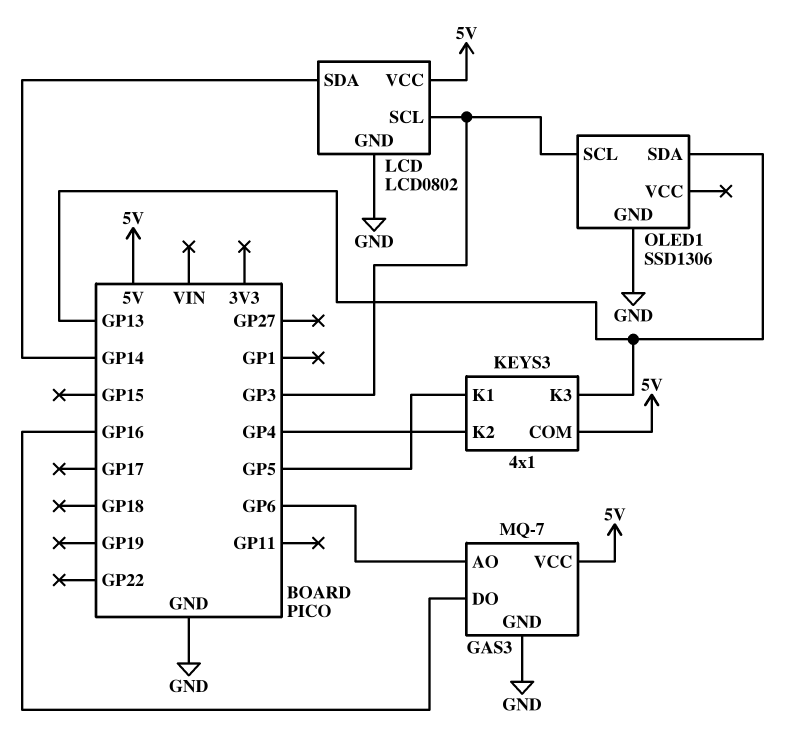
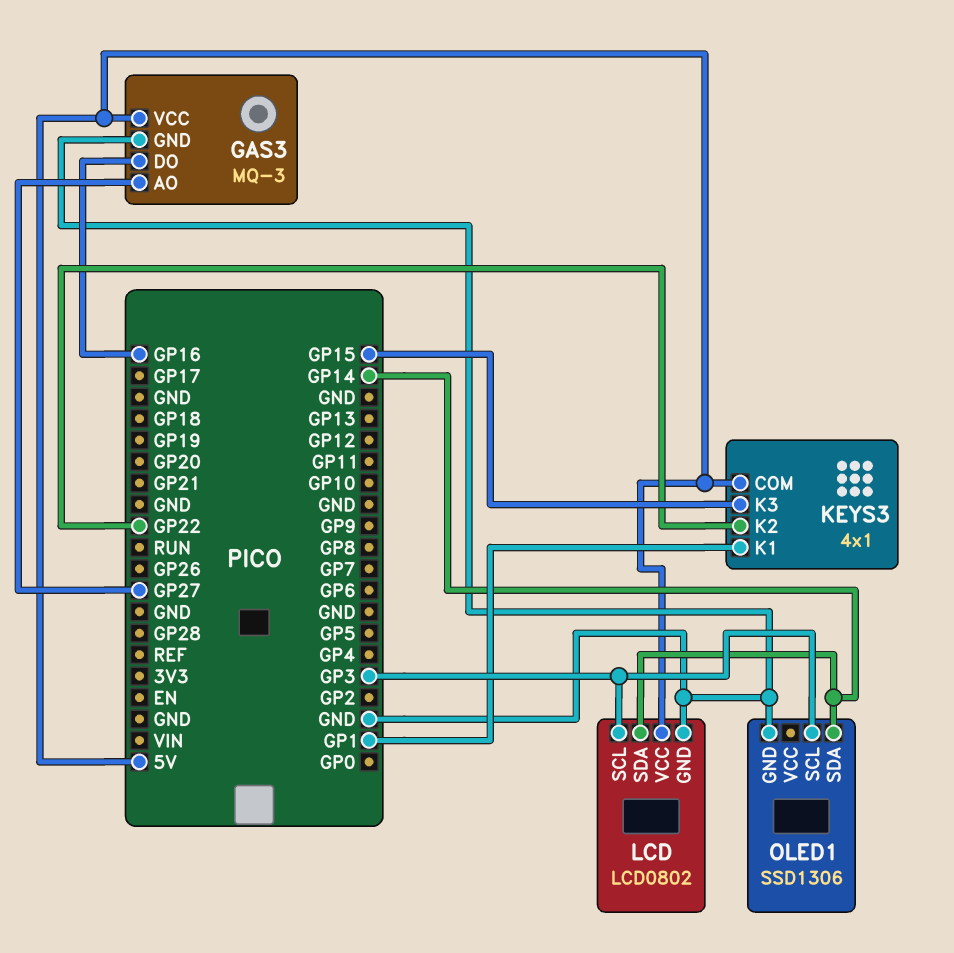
GAS3: MQ-7 -> MQ-3
GAS3 pin AO: GP6 -> GP27
KEYS3 pin K1: GP5 -> GP1
KEYS3 pin K2: GP4 -> GP22
KEYS3 pin K3: GP13 -> GP15
OLED1 pin SDA: GP13 -> GP14

